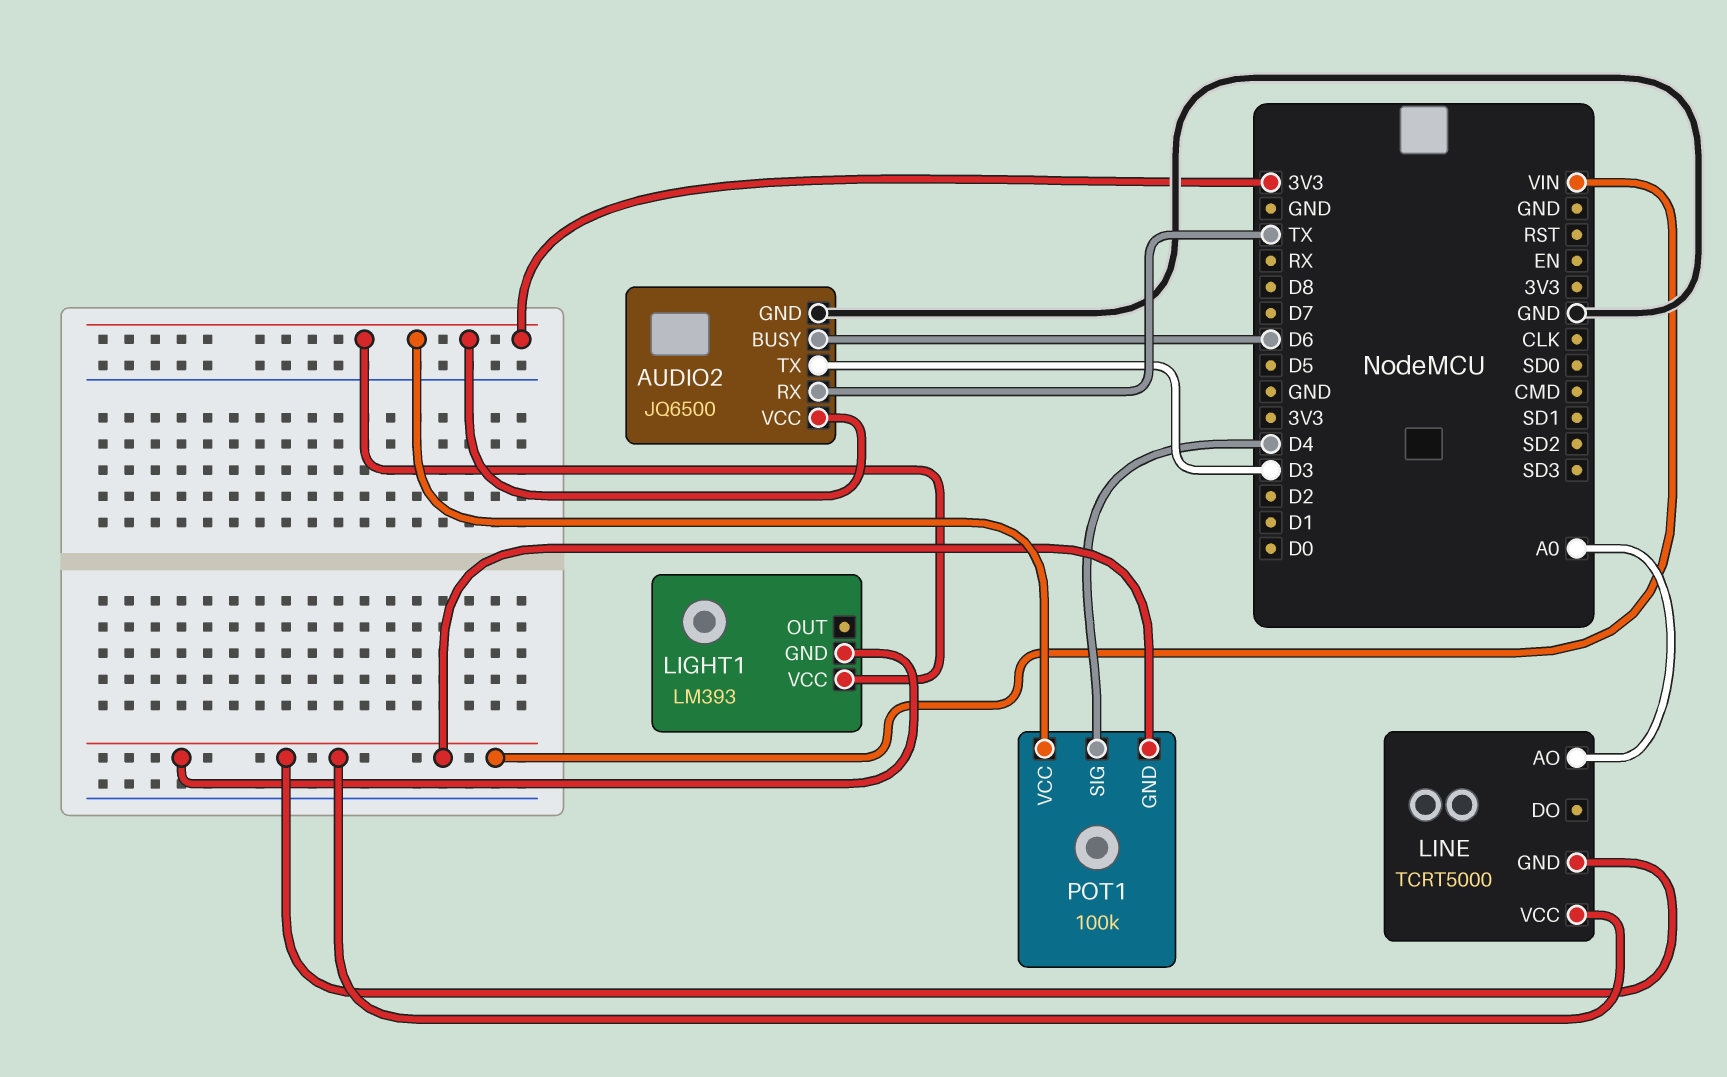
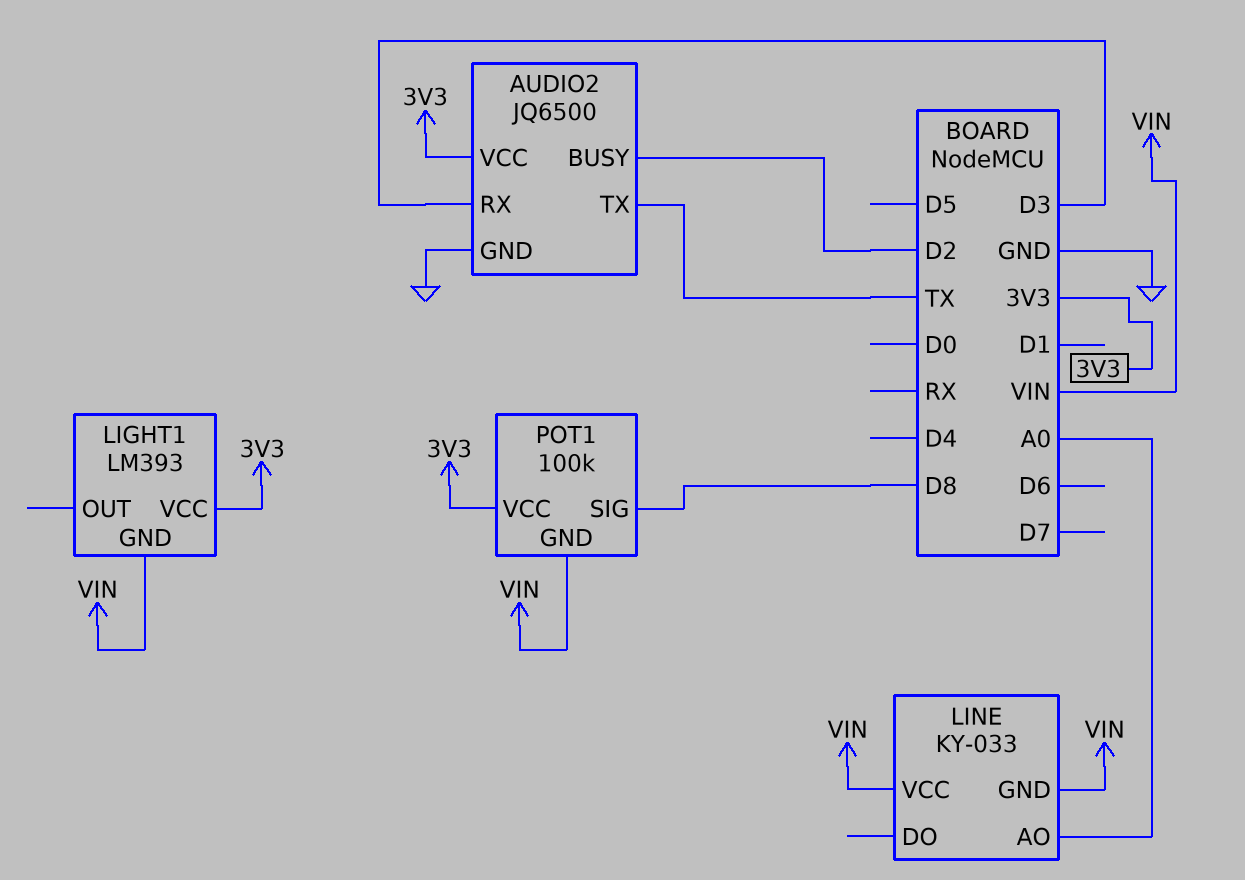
AUDIO2 pin BUSY: D6 -> D2
AUDIO2 pin RX: TX -> D3
AUDIO2 pin TX: D3 -> TX
LINE: TCRT5000 -> KY-033
POT1 pin SIG: D4 -> D8

